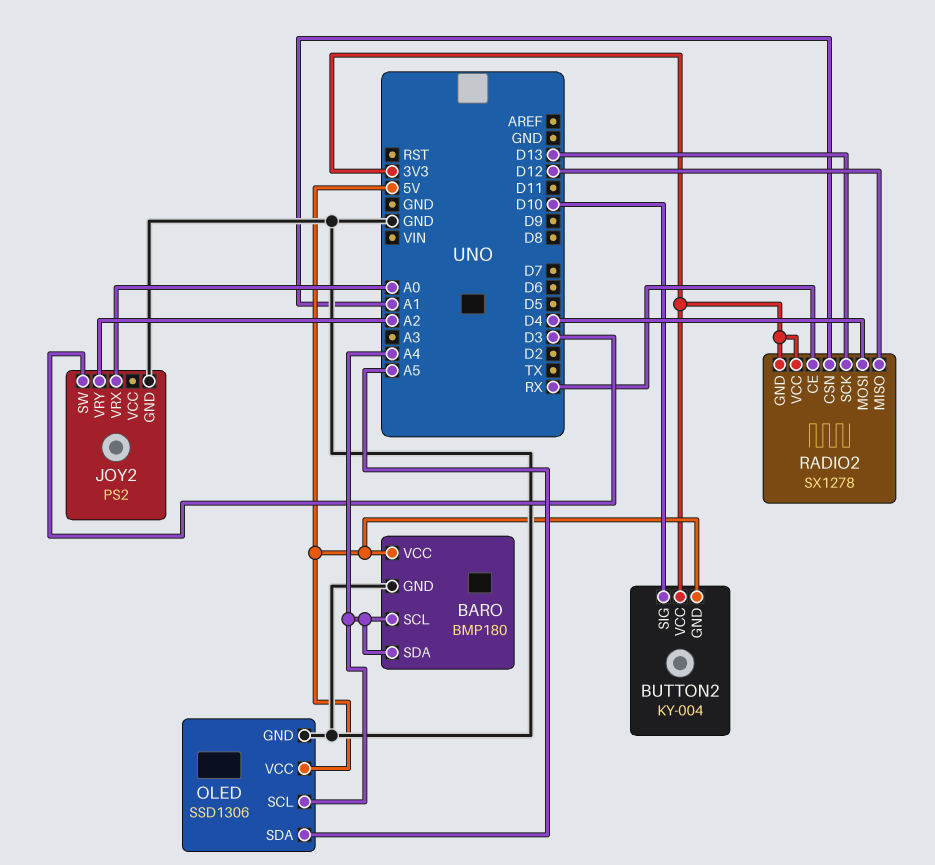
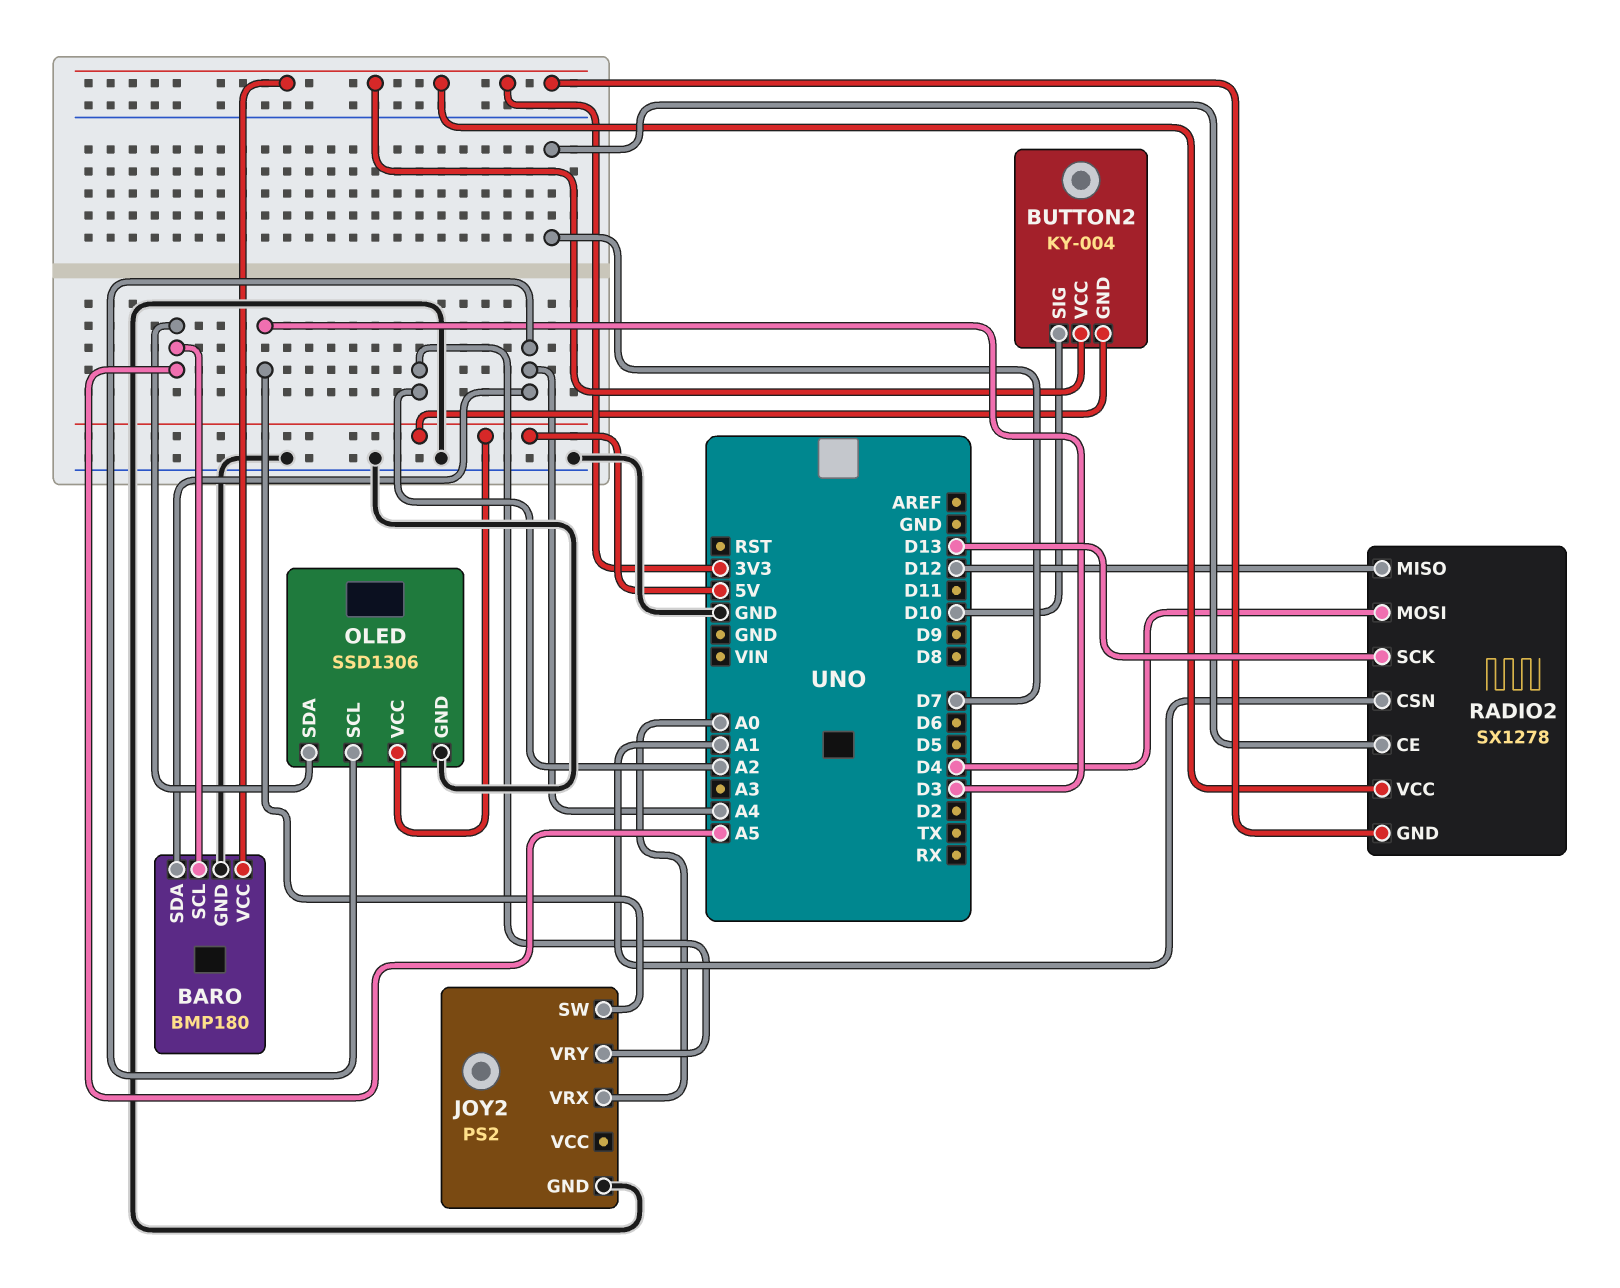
BARO pin SCL: A4 -> A5
BARO pin VCC: 5V -> 3V3
RADIO2 pin CE: RX -> D7

